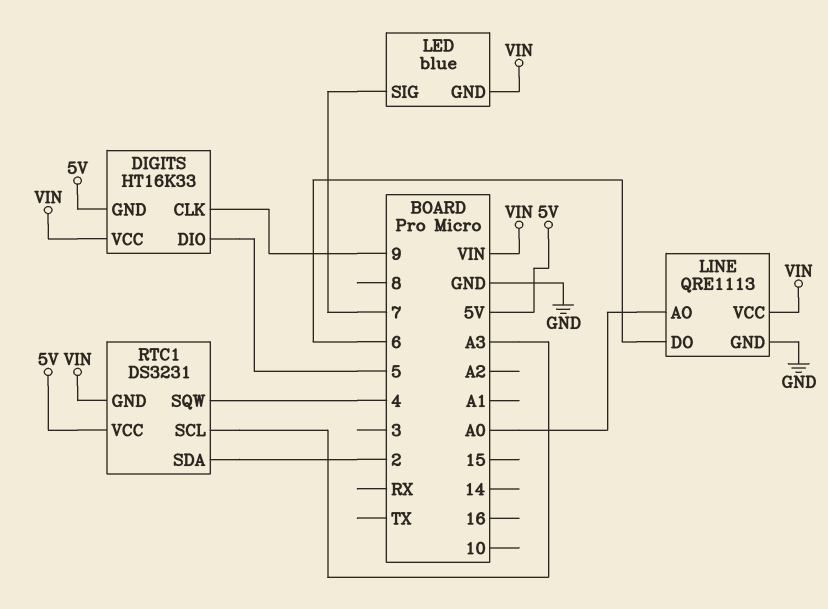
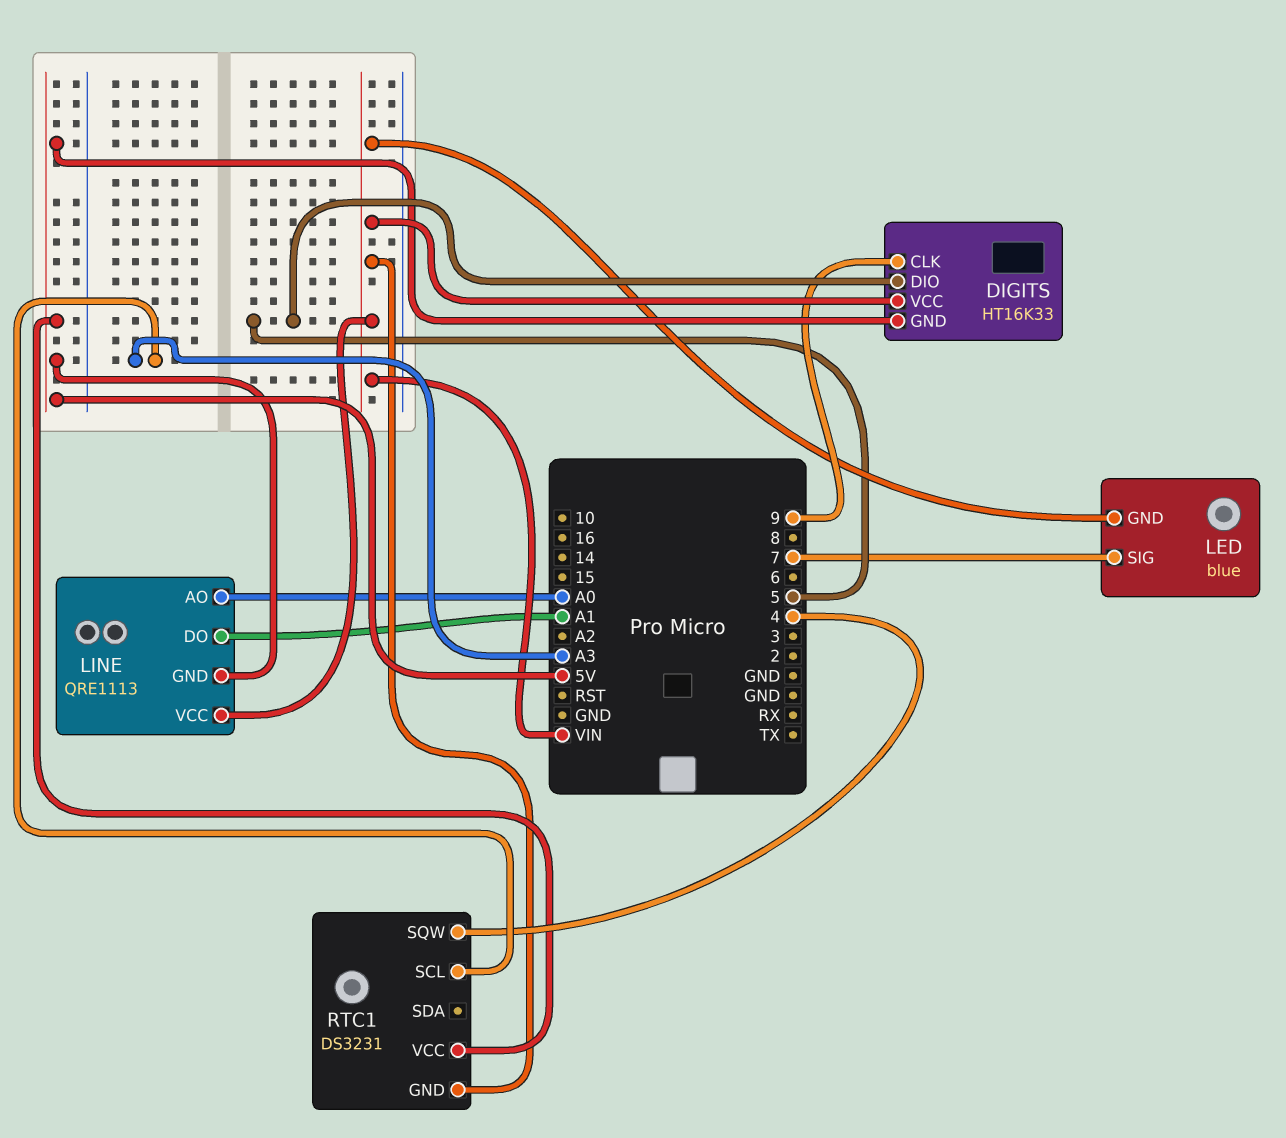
LINE pin DO: 6 -> A1
LINE pin GND: GND -> 5V
RTC1 pin SDA: 2 -> none

